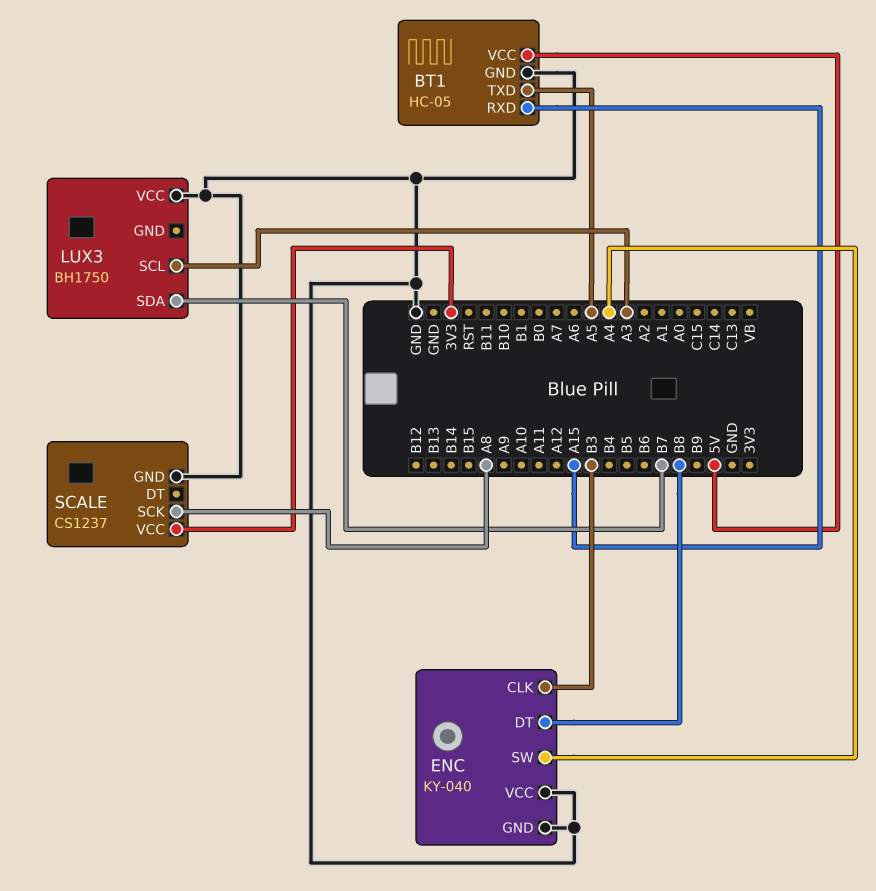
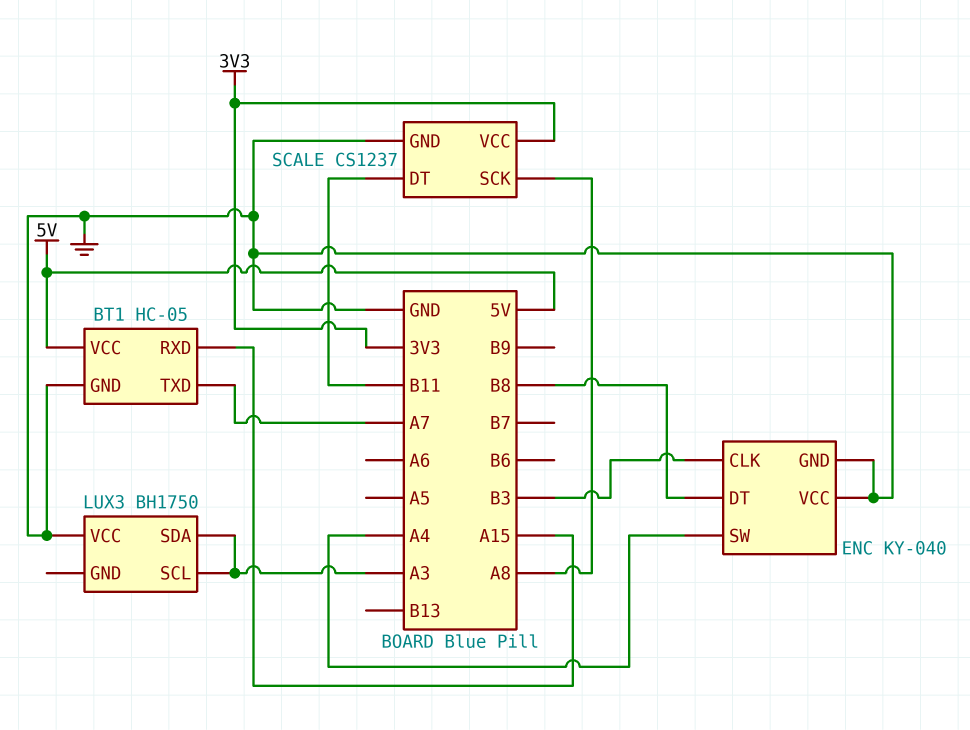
BT1 pin TXD: A5 -> A7
LUX3 pin SDA: B7 -> A3
SCALE pin DT: none -> B11

